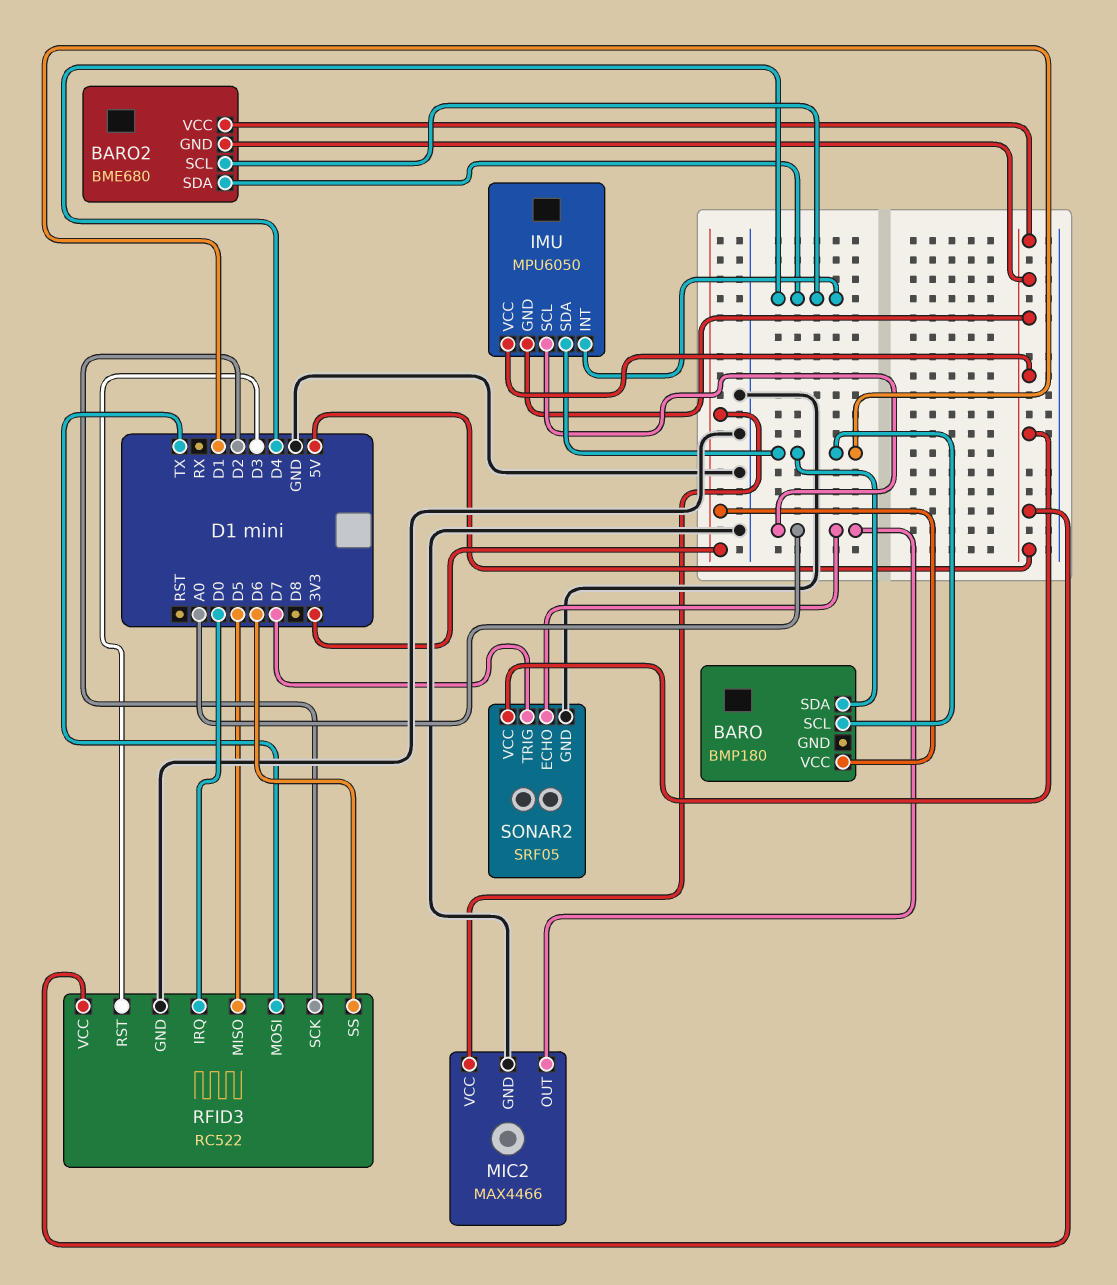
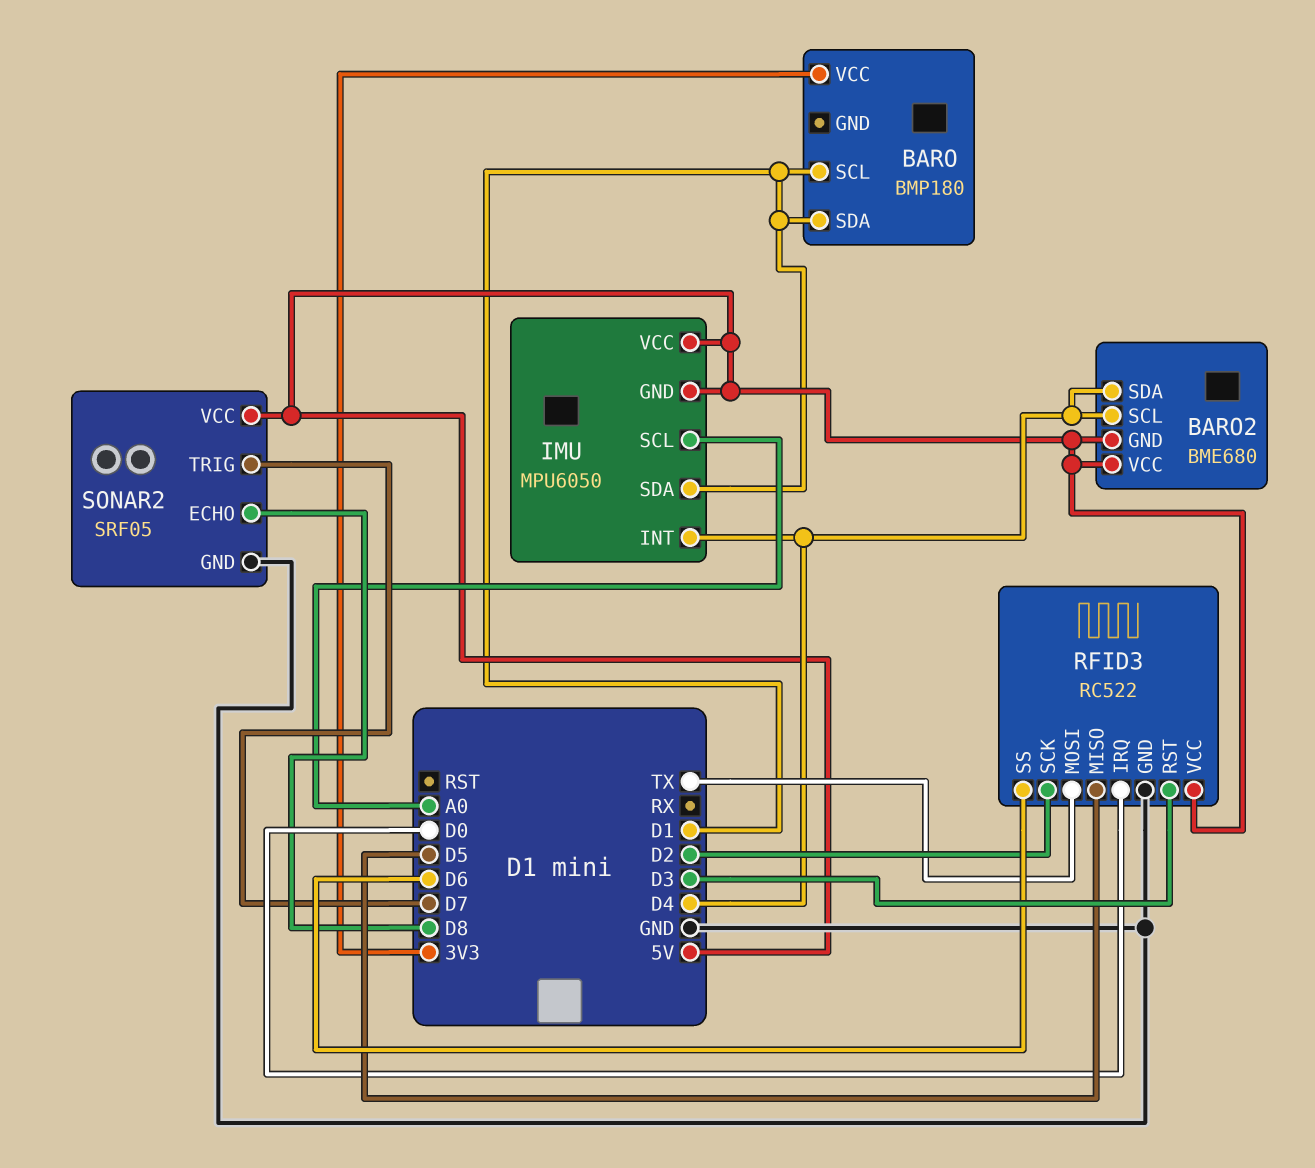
MIC2: MAX4466 -> none
MIC2 pin GND: GND -> none
MIC2 pin OUT: A0 -> none
MIC2 pin VCC: 3V3 -> none
SONAR2 pin ECHO: A0 -> D8

